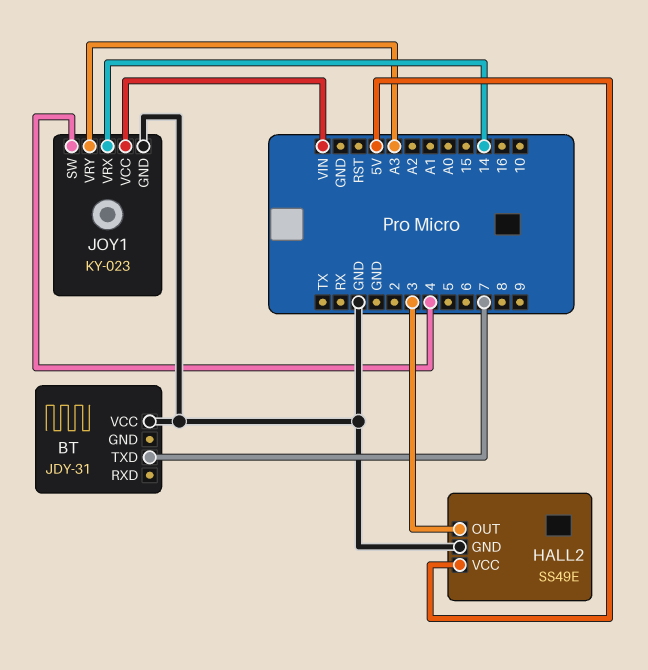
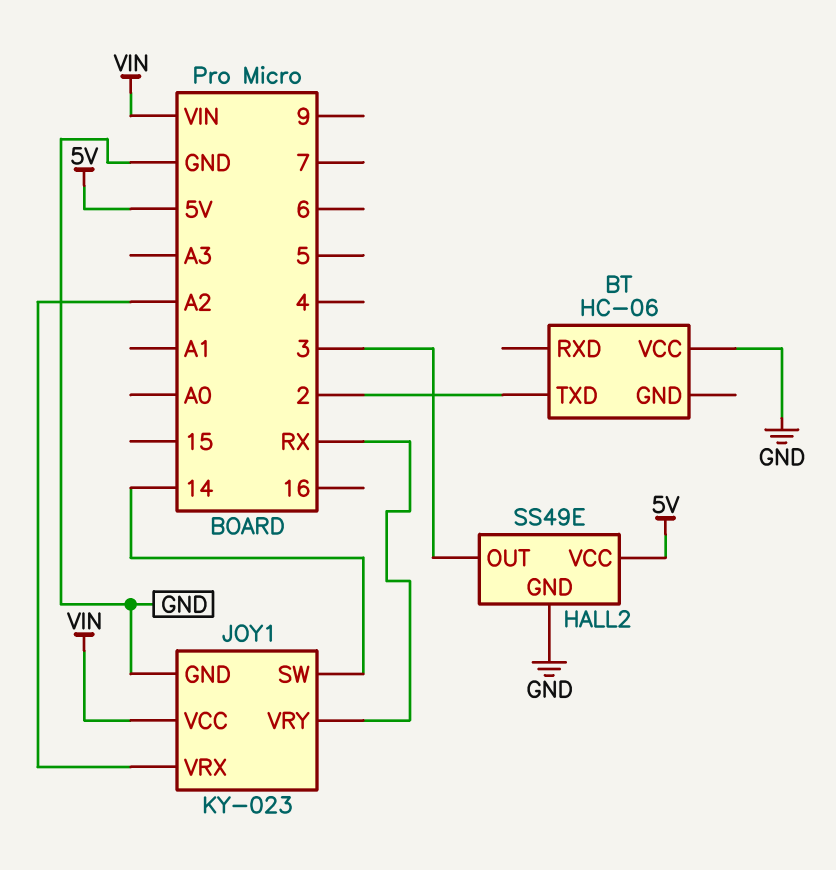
BT: JDY-31 -> HC-06
BT pin TXD: 7 -> 2
JOY1 pin SW: 4 -> 14
JOY1 pin VRX: 14 -> A2
JOY1 pin VRY: A3 -> RX

